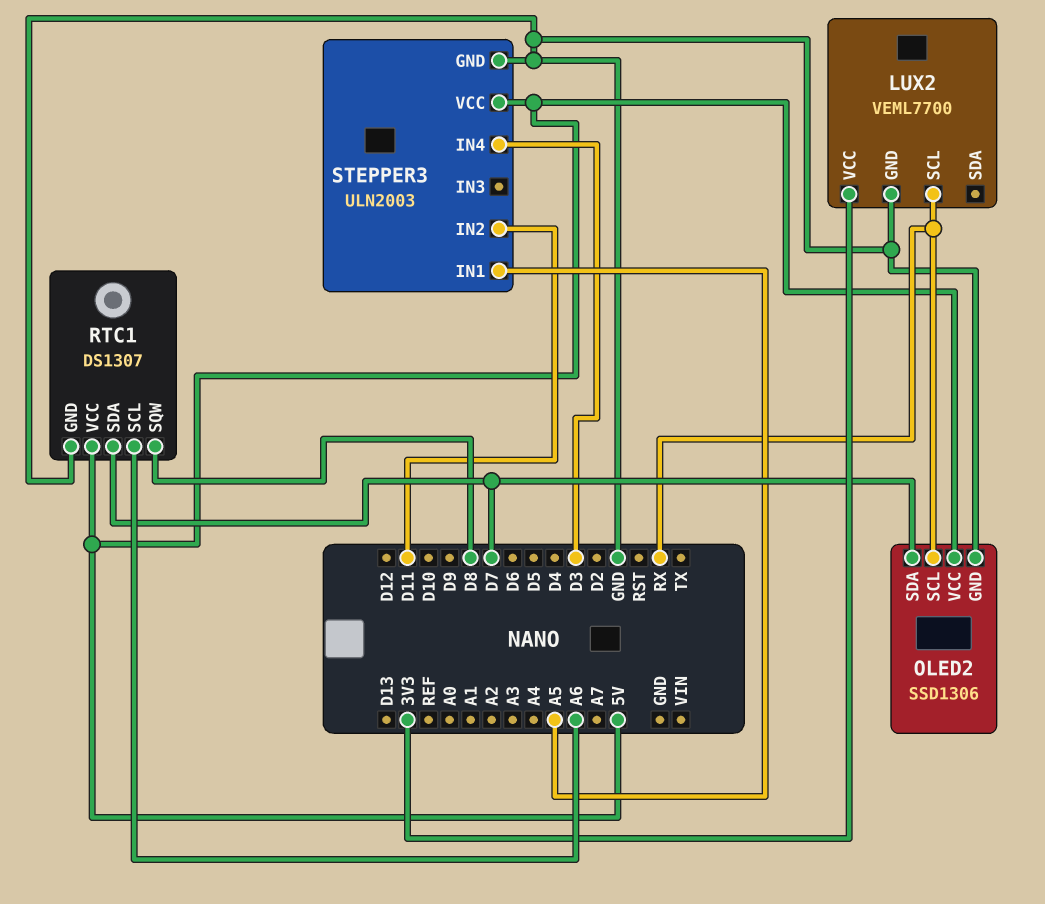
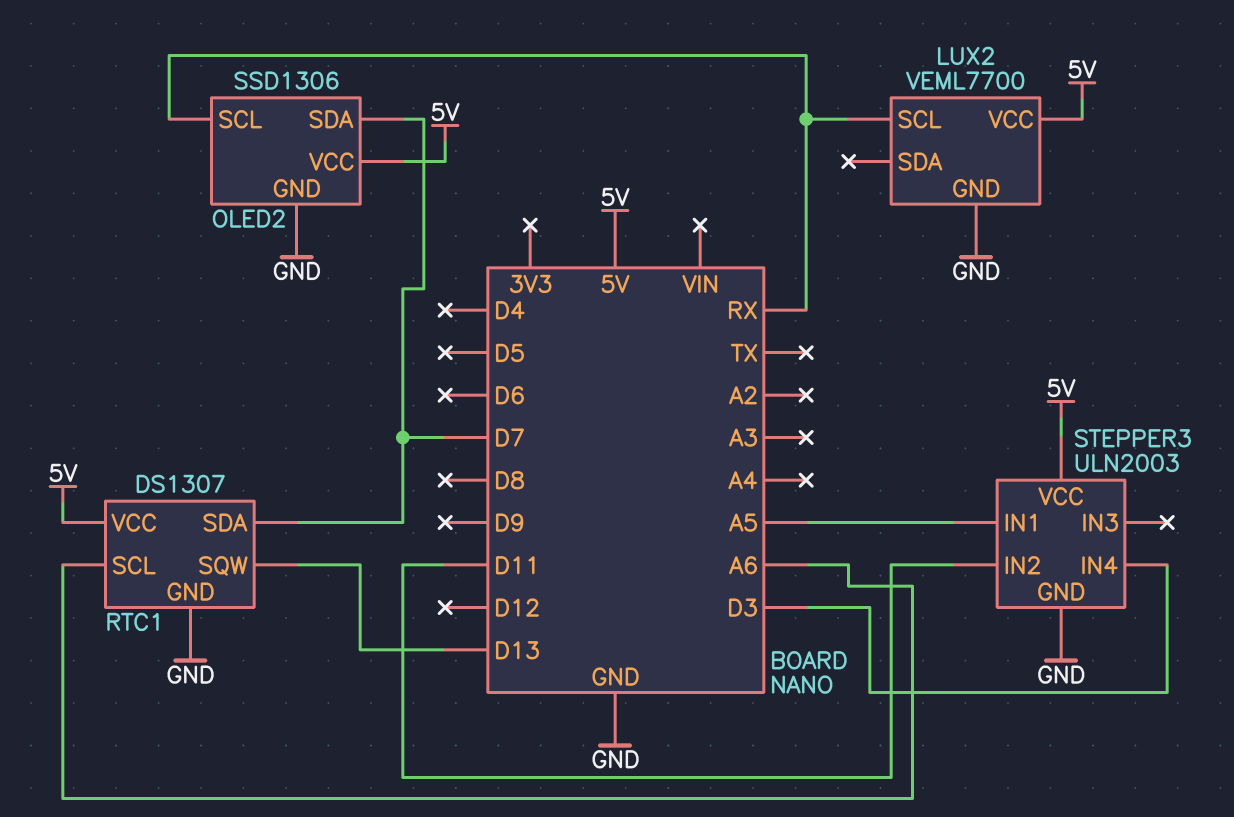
LUX2 pin VCC: 3V3 -> 5V
RTC1 pin SQW: D8 -> D13

